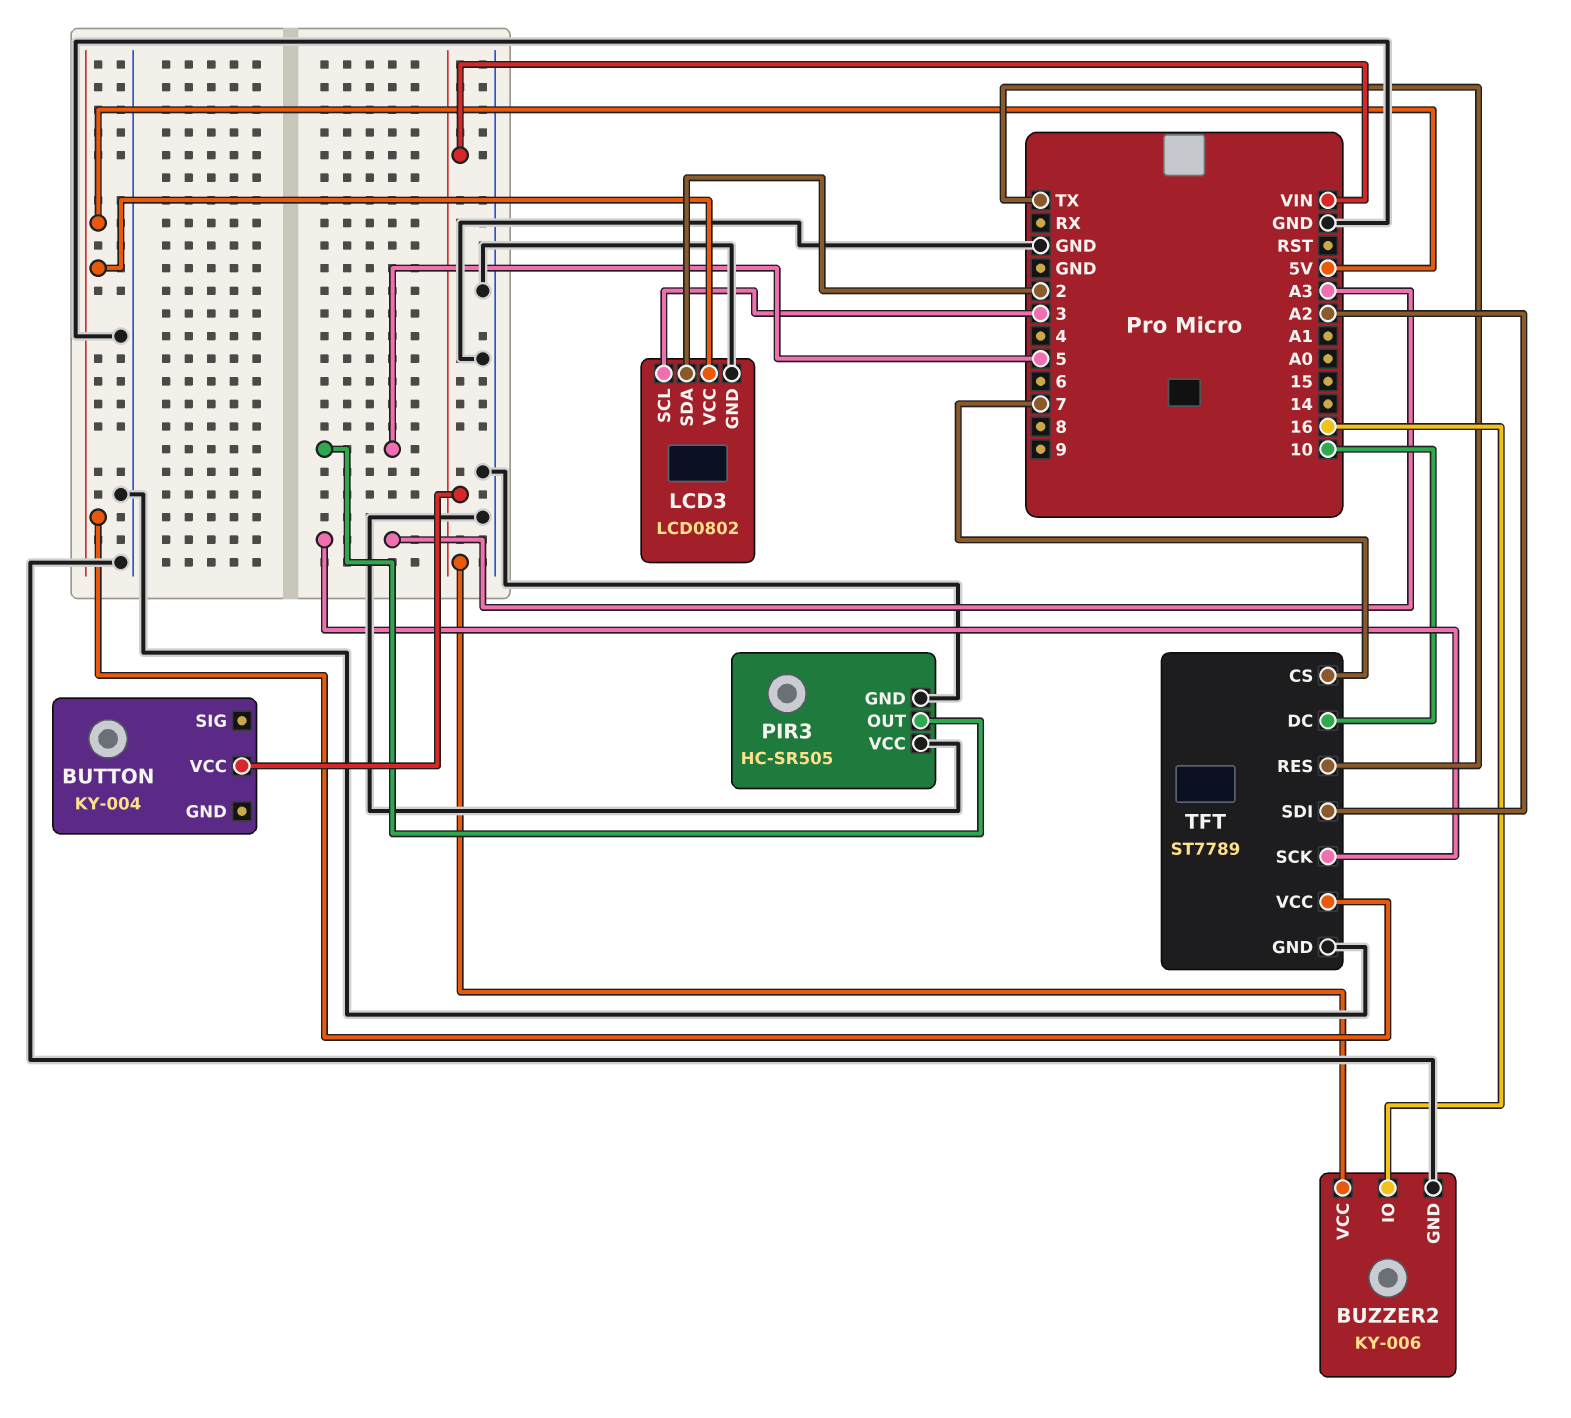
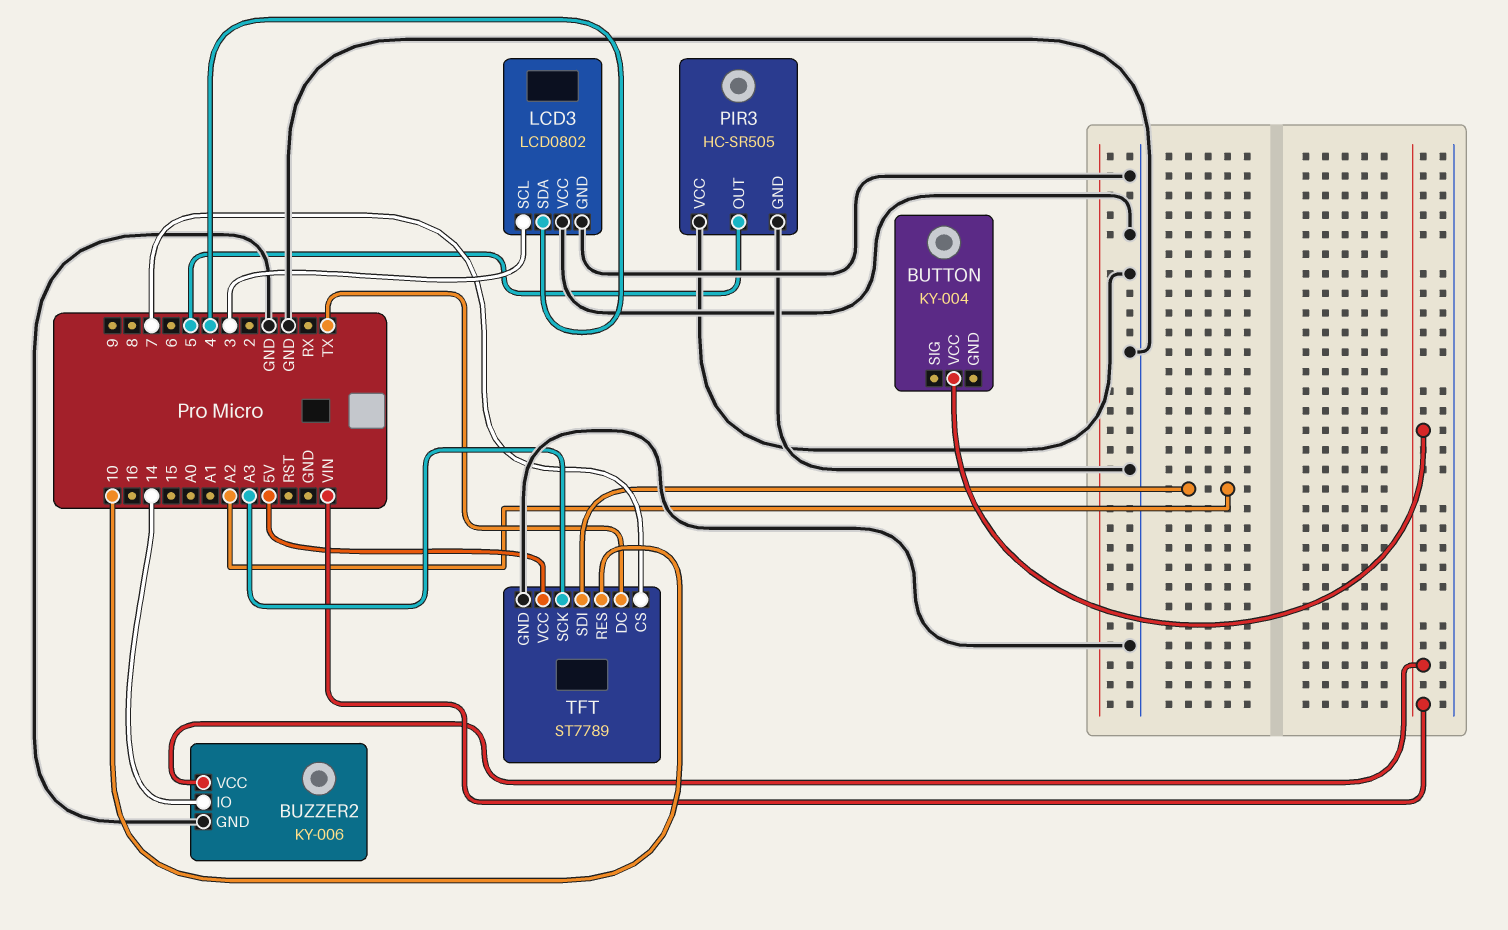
BUZZER2 pin IO: 16 -> 14
LCD3 pin SDA: 2 -> 4
LCD3 pin VCC: 5V -> GND
TFT pin DC: 10 -> TX
TFT pin RES: TX -> 10

